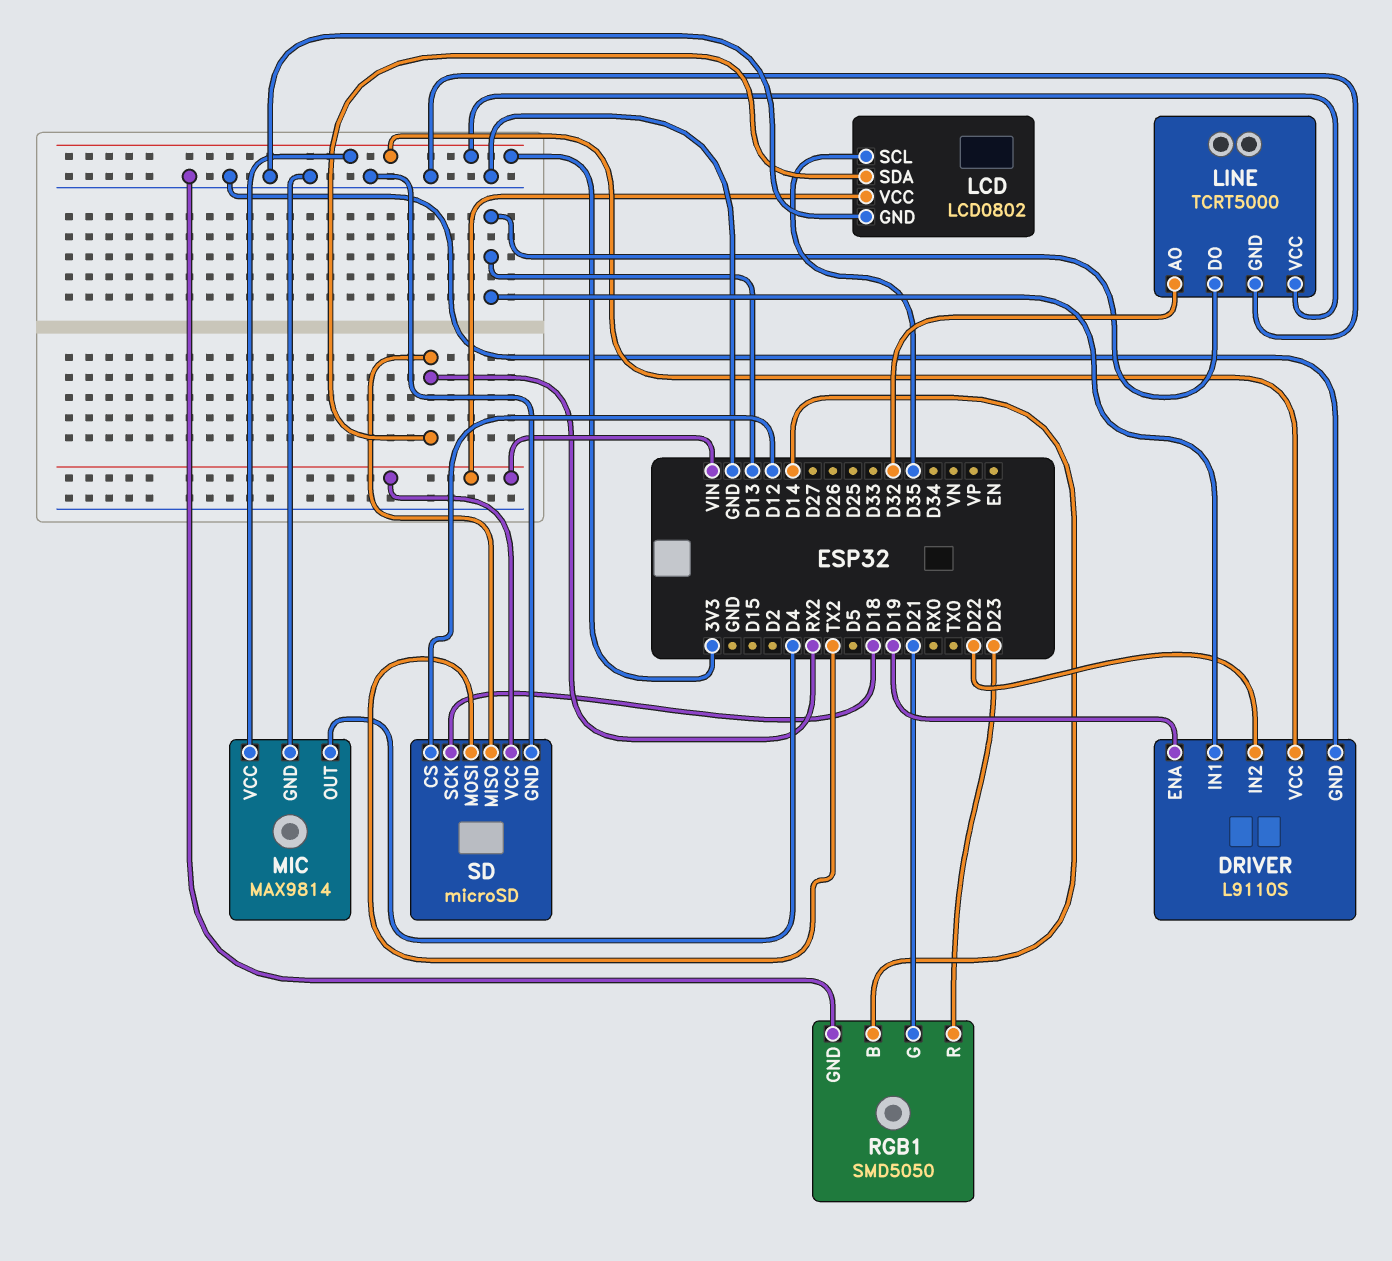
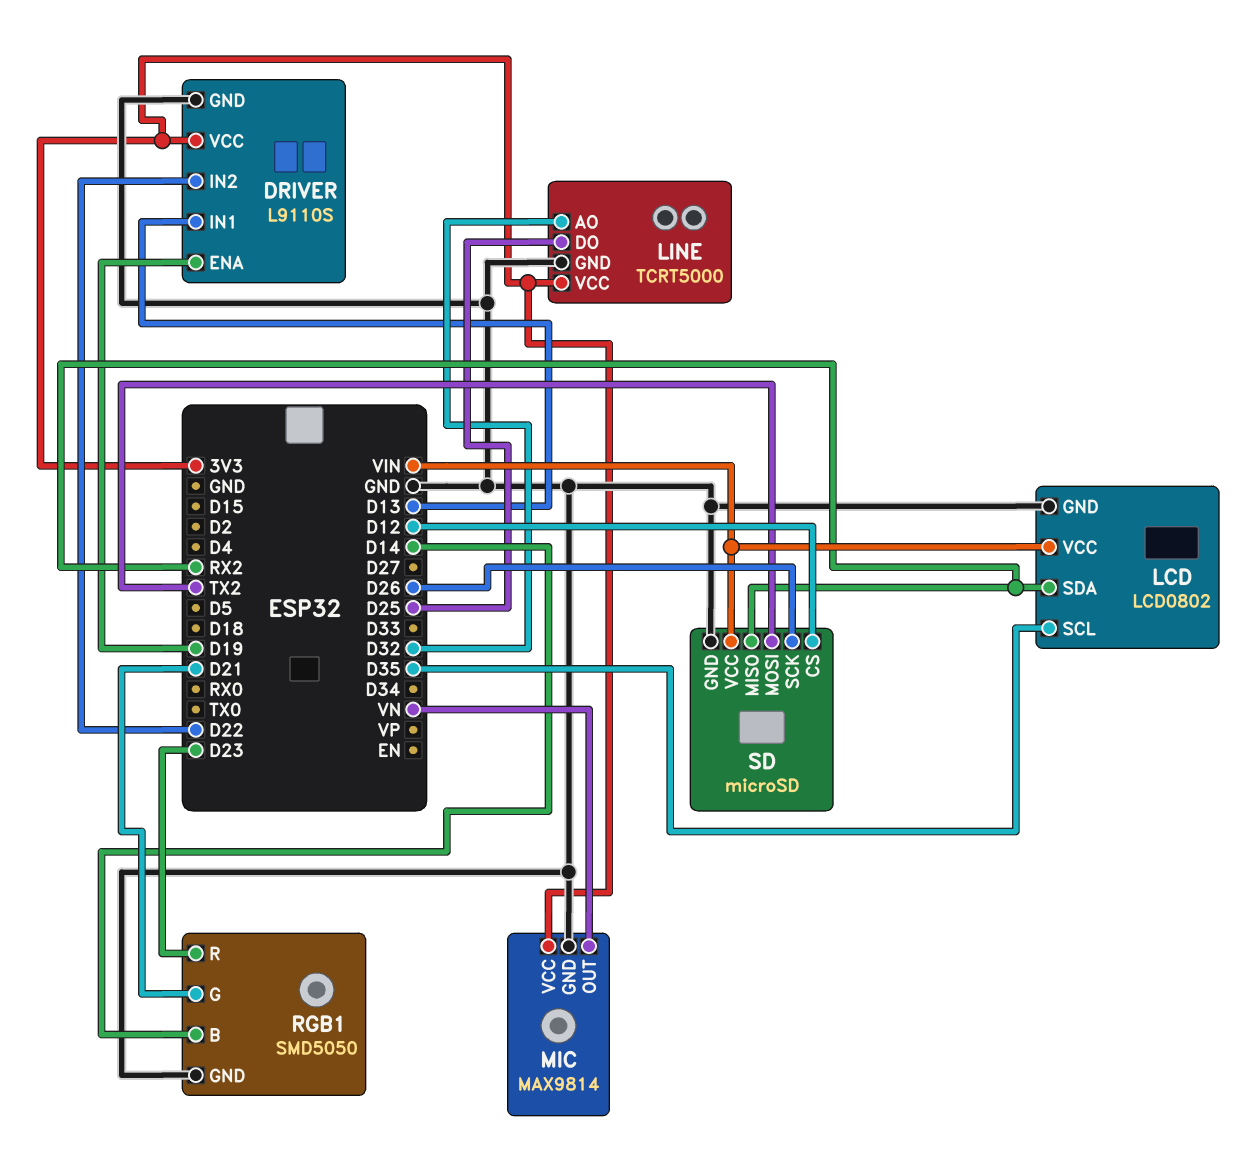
LINE pin DO: D13 -> D25
MIC pin OUT: D4 -> VN
SD pin SCK: D18 -> D26

